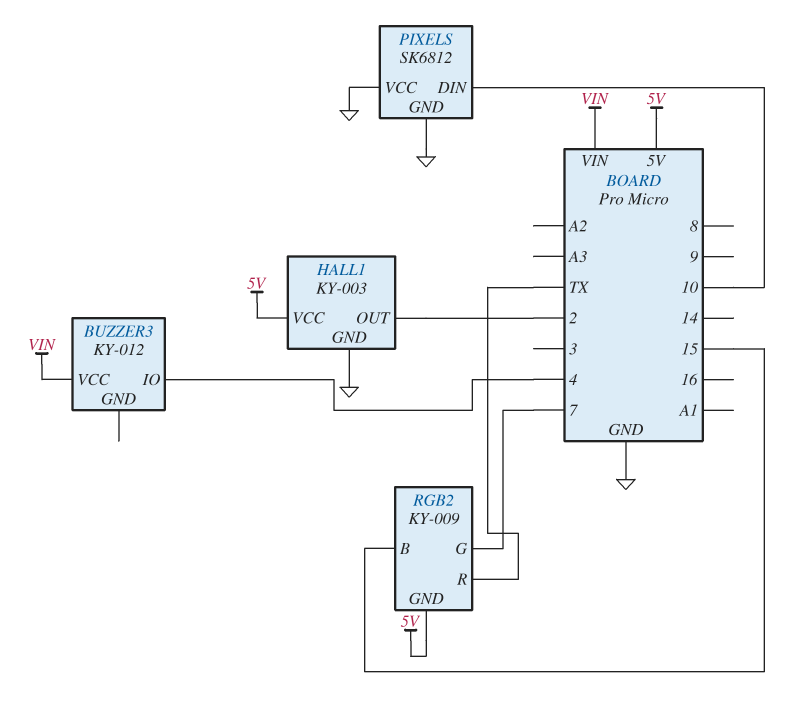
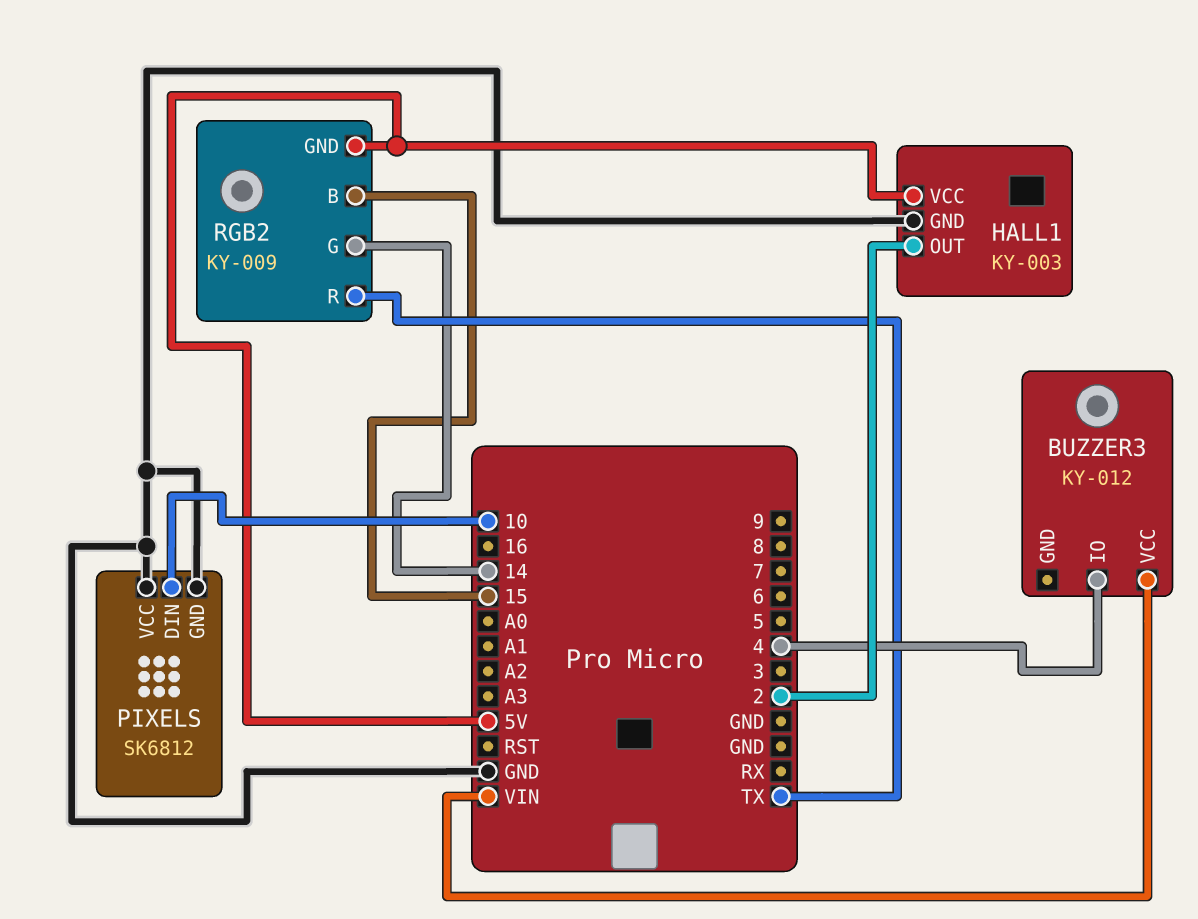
RGB2 pin G: 7 -> 14

